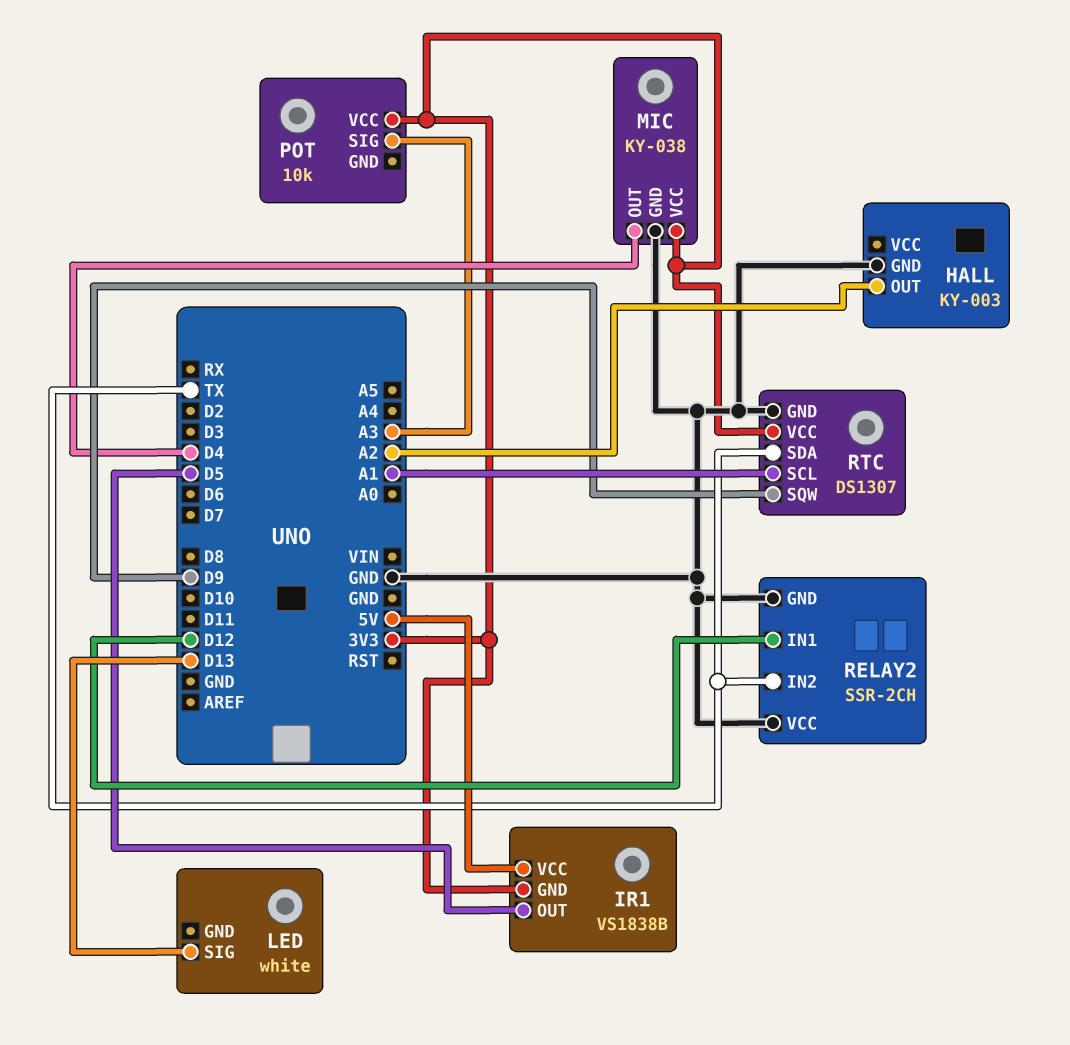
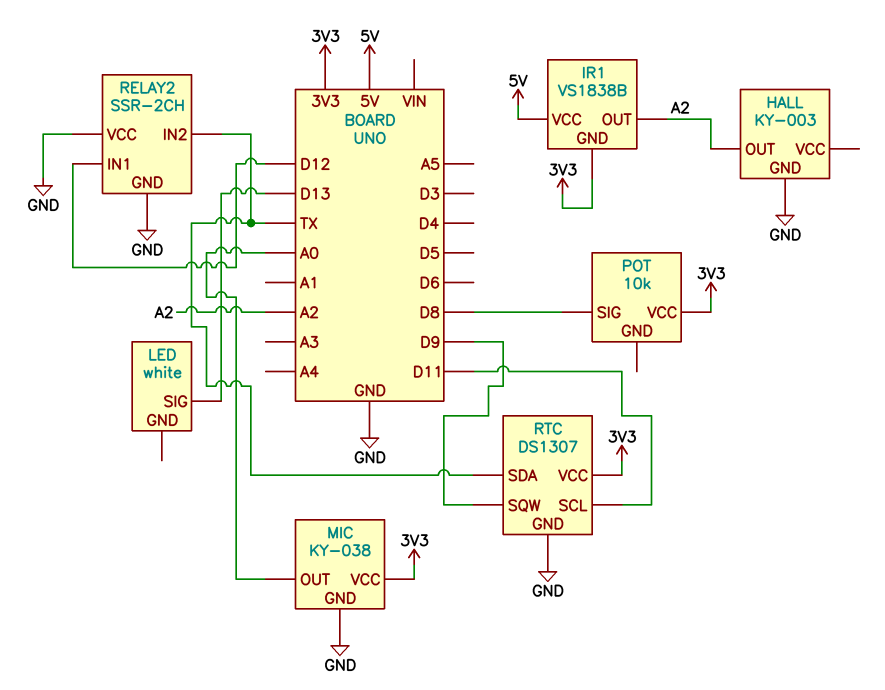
IR1 pin OUT: D5 -> A2
MIC pin OUT: D4 -> A0
POT pin SIG: A3 -> D8
RTC pin SCL: A1 -> D11

